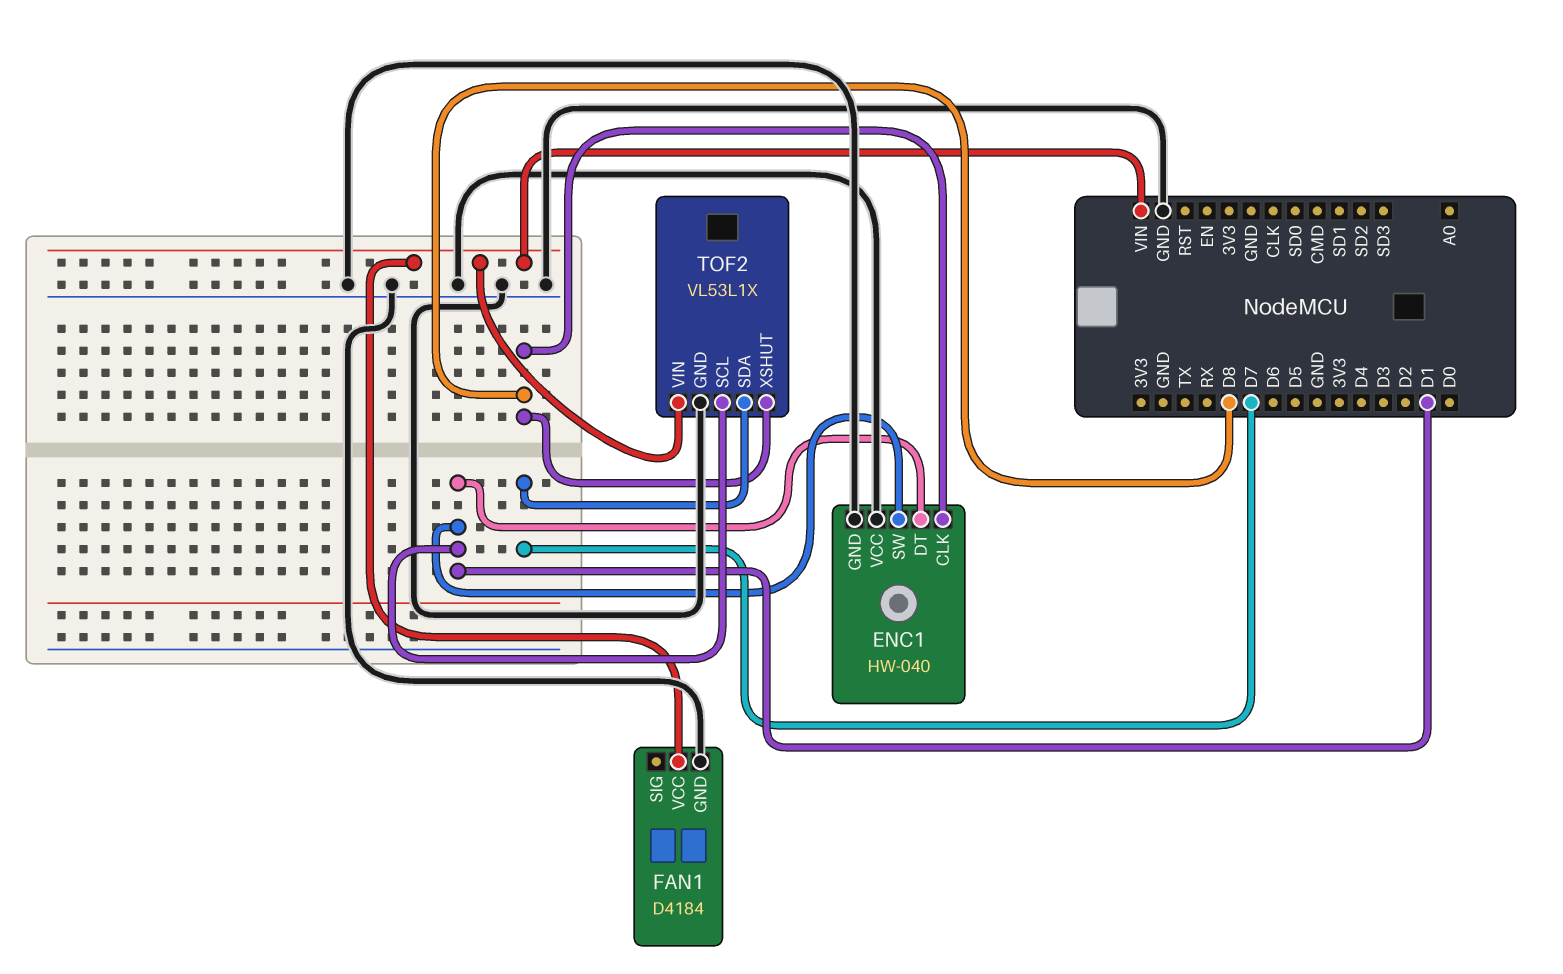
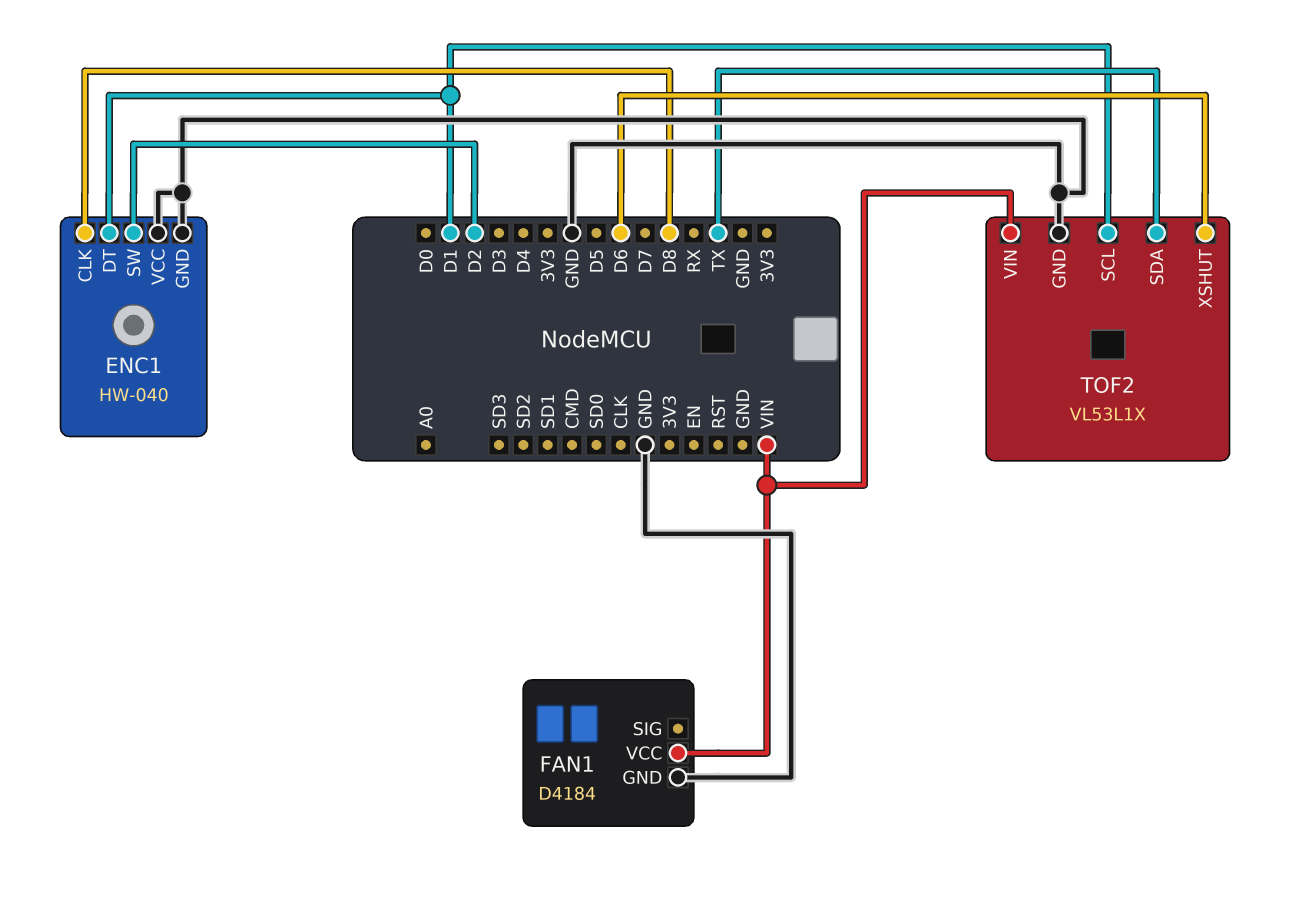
ENC1 pin SW: D1 -> D2
TOF2 pin SDA: D7 -> TX
TOF2 pin XSHUT: D8 -> D6

